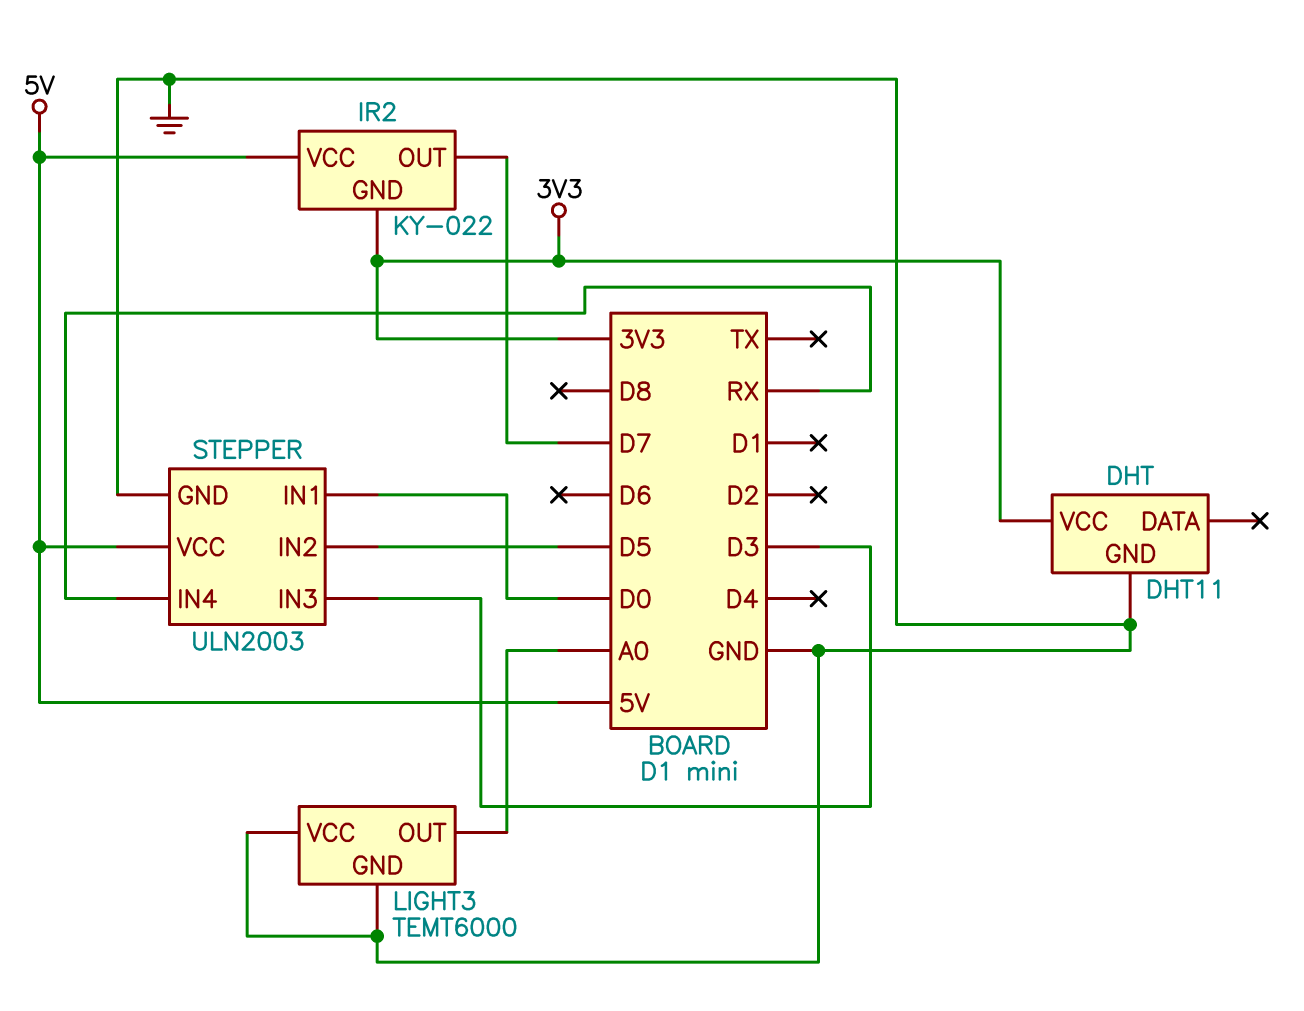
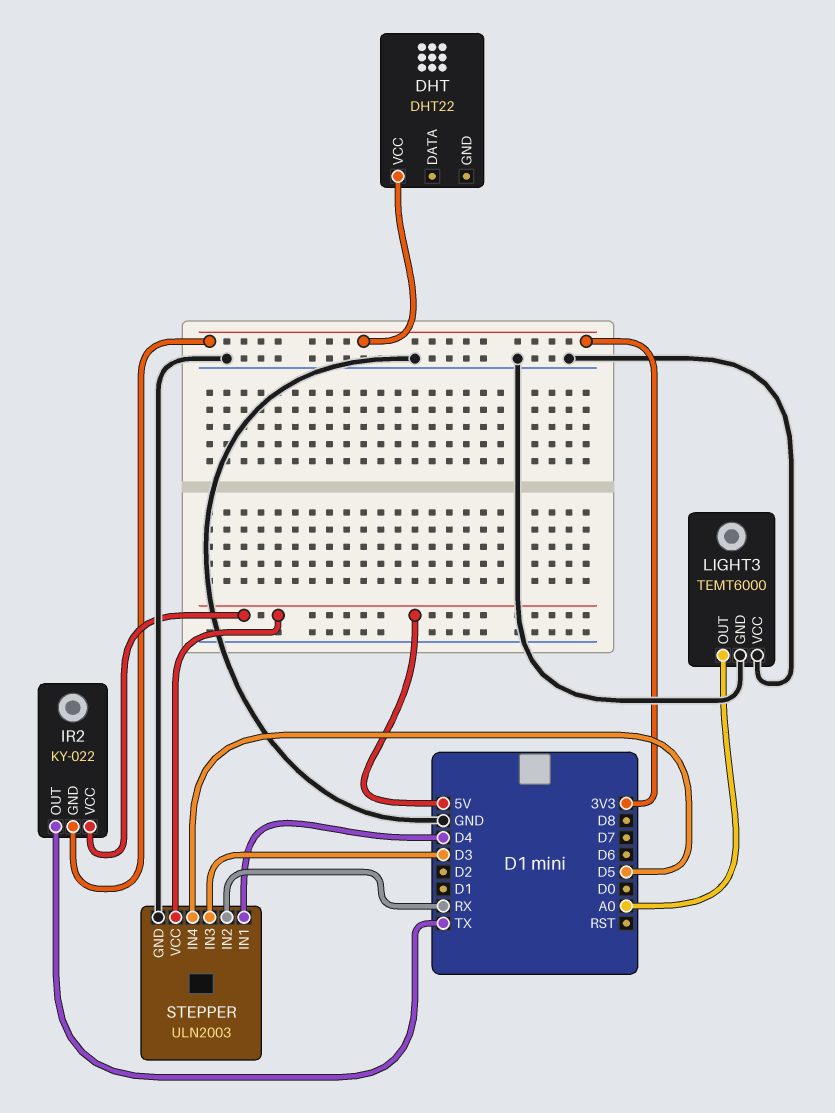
DHT: DHT11 -> DHT22
DHT pin GND: GND -> none
IR2 pin OUT: D7 -> TX
STEPPER pin IN1: D0 -> D4
STEPPER pin IN2: D5 -> RX
STEPPER pin IN4: RX -> D5

